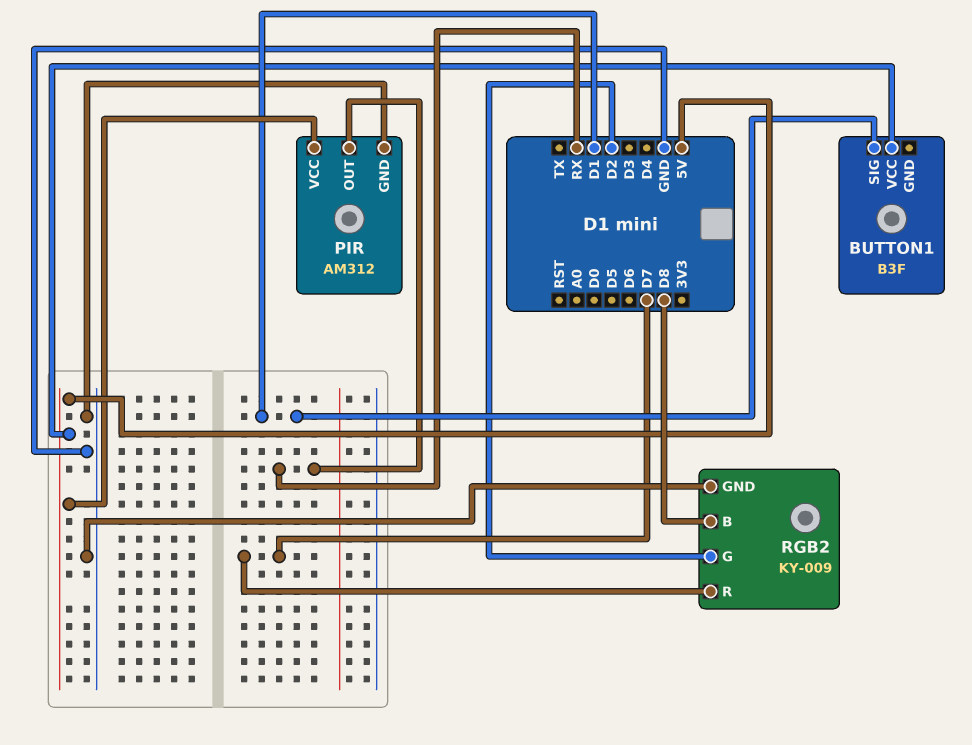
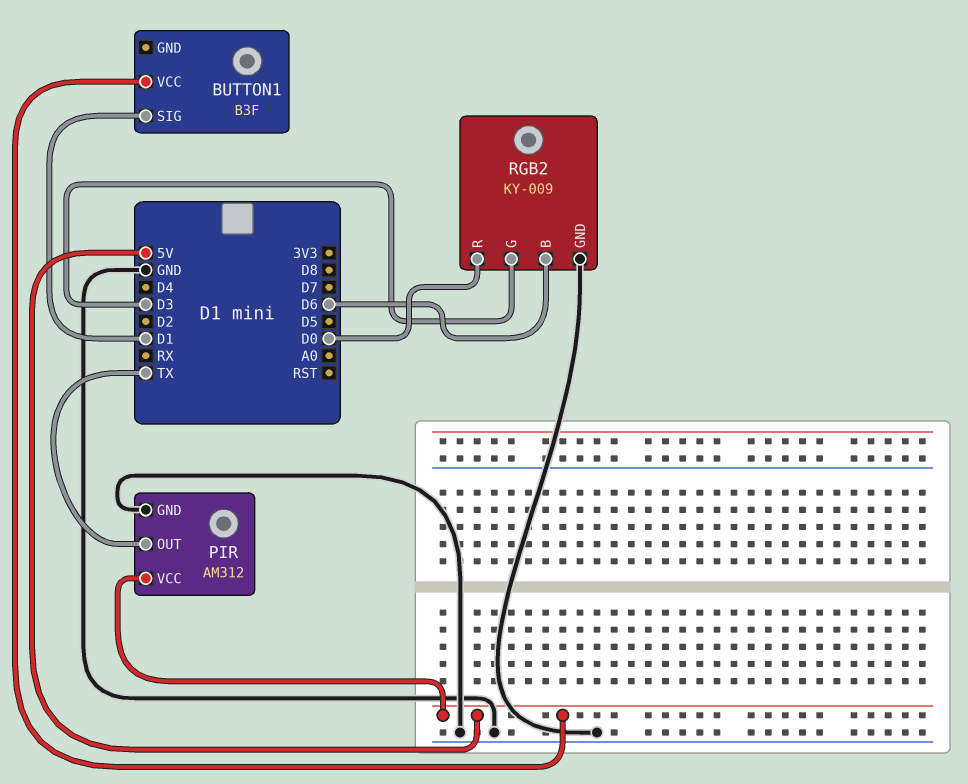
PIR pin OUT: RX -> TX
RGB2 pin B: D8 -> D6
RGB2 pin G: D2 -> D3
RGB2 pin R: D7 -> D0

